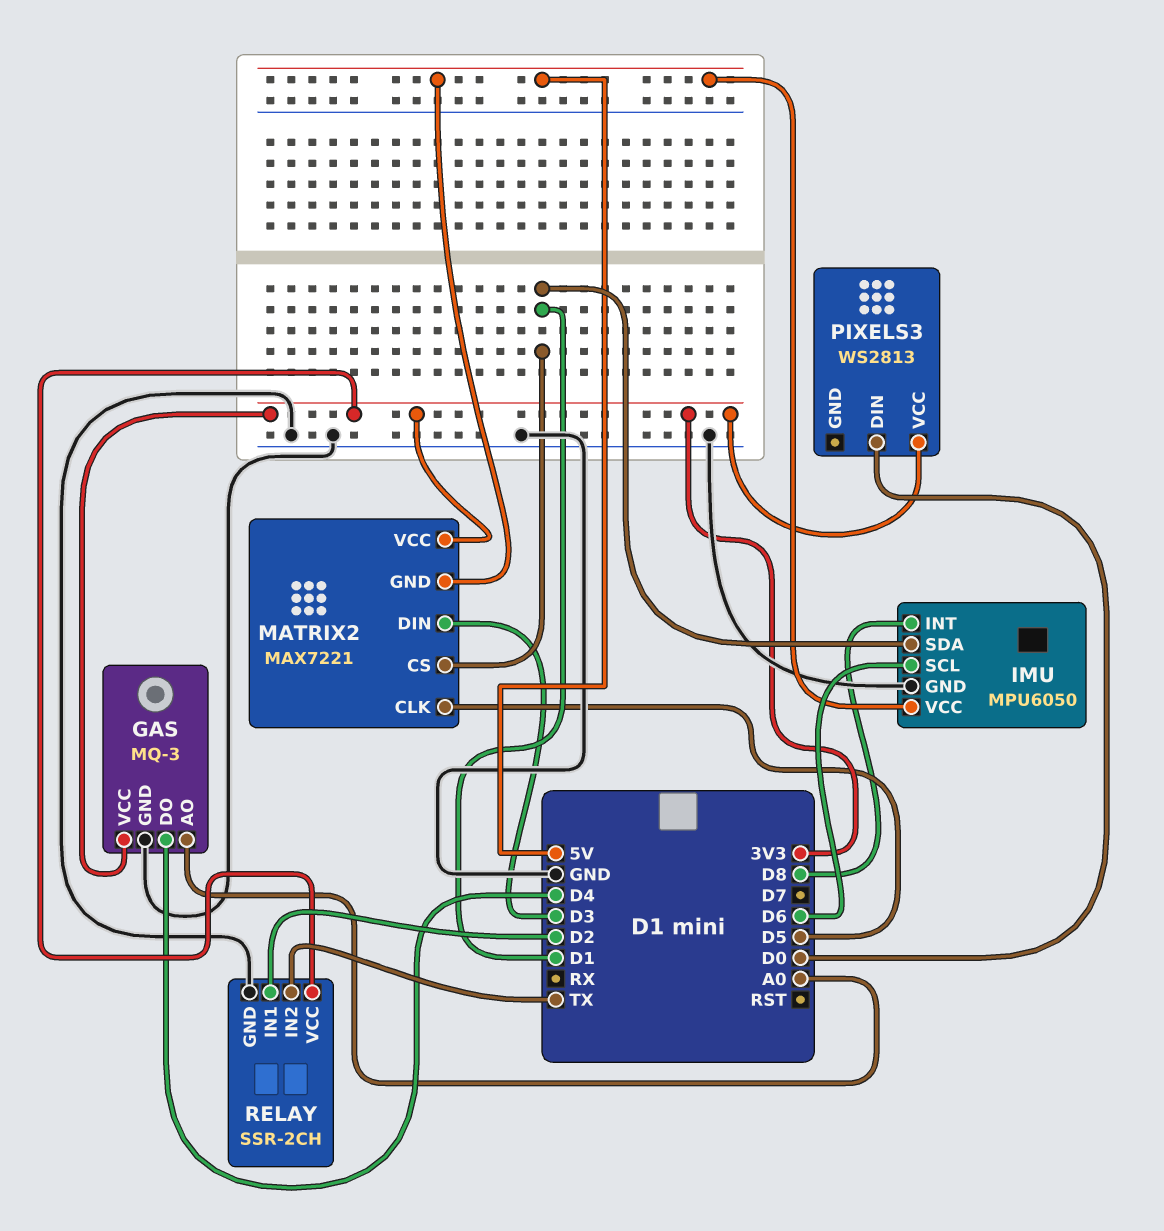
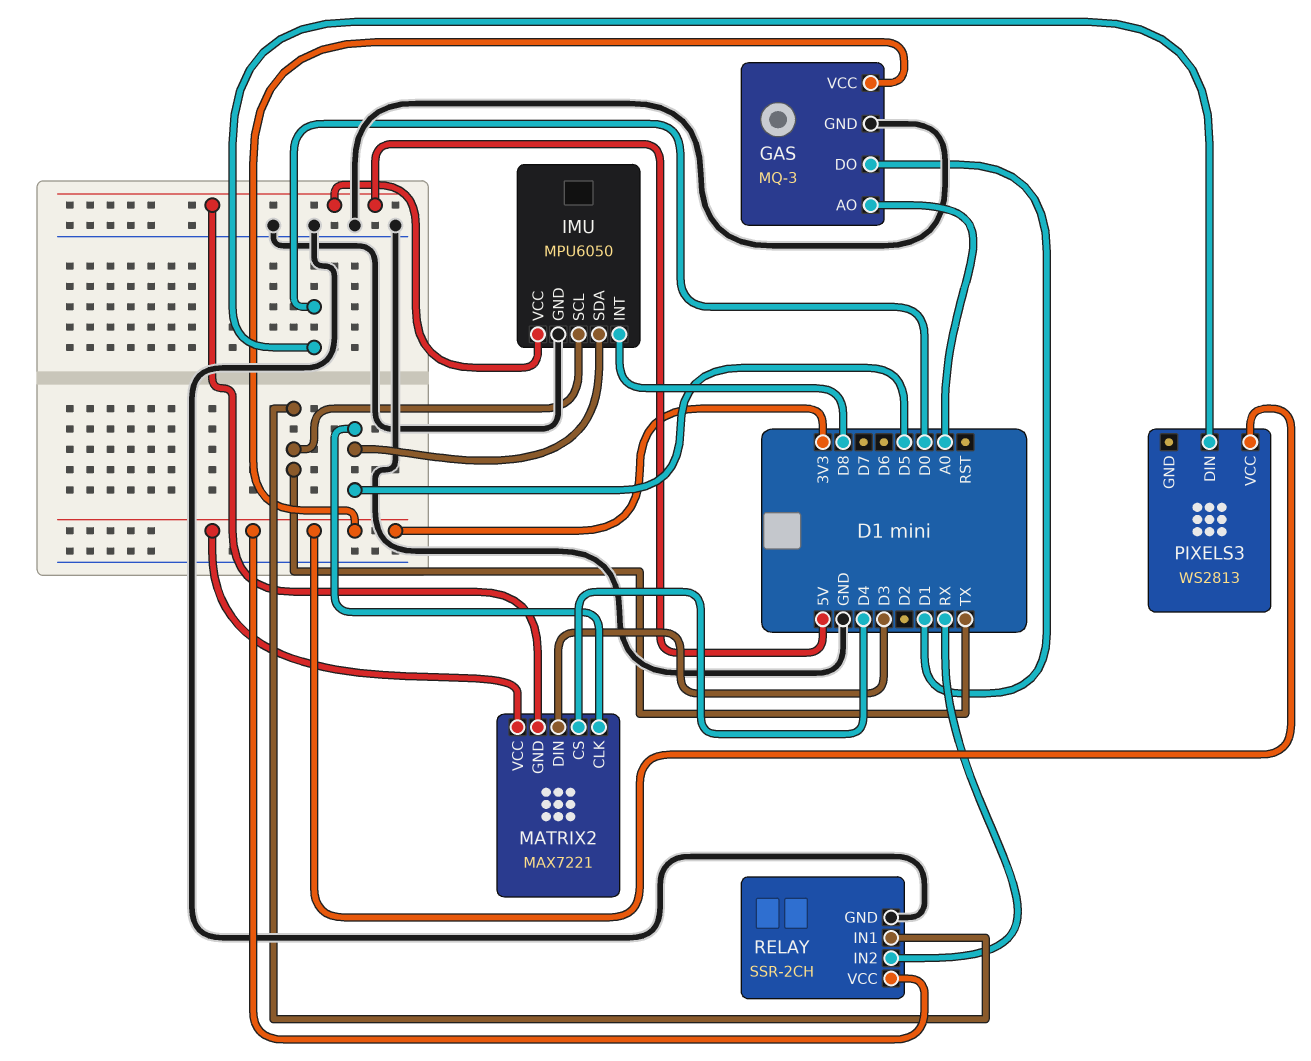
GAS pin DO: D4 -> D1
IMU pin SCL: D6 -> TX
IMU pin SDA: D1 -> D5
MATRIX2 pin CS: D1 -> D4
RELAY pin IN1: D2 -> TX
RELAY pin IN2: TX -> RX

